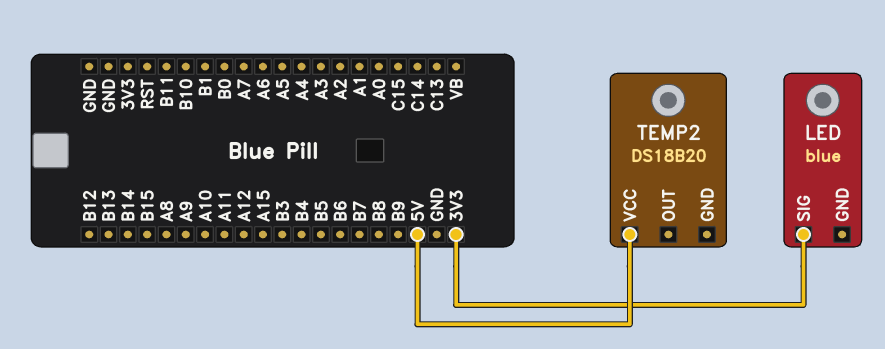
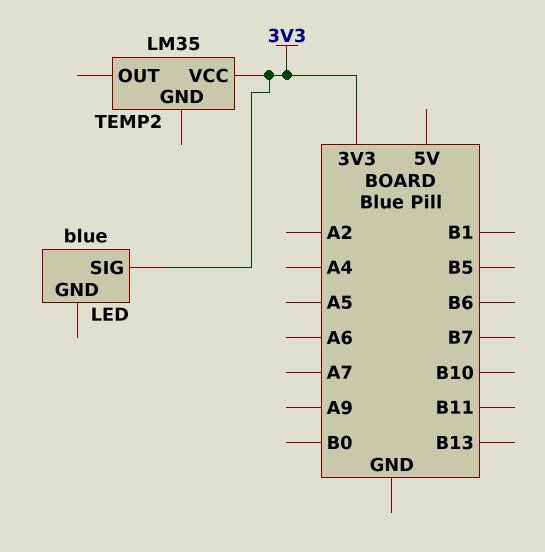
TEMP2: DS18B20 -> LM35
TEMP2 pin VCC: 5V -> 3V3

